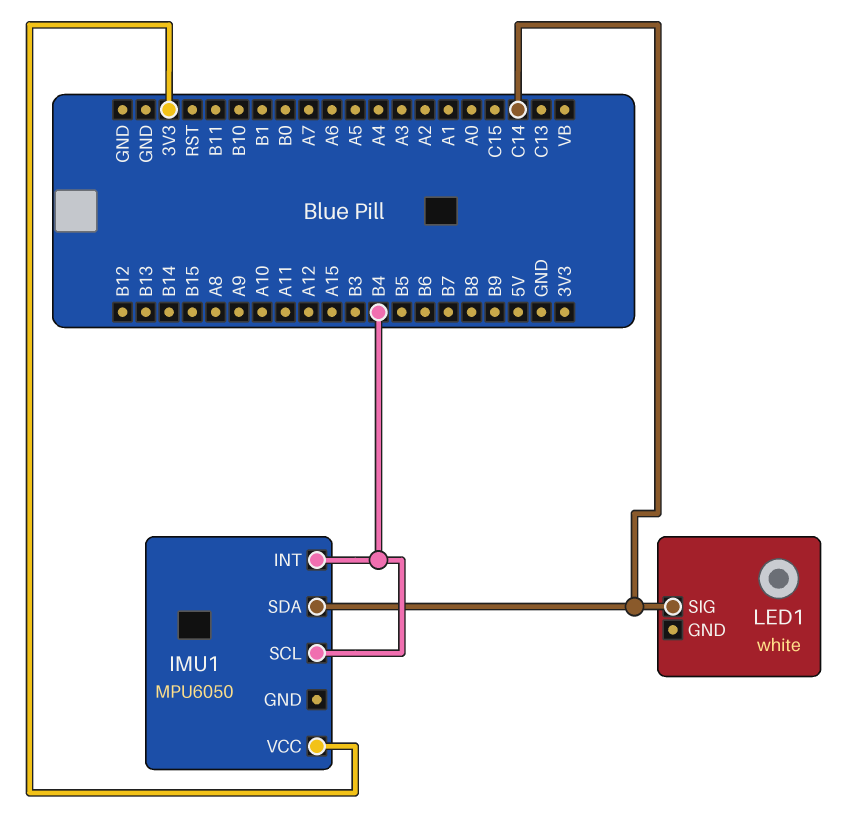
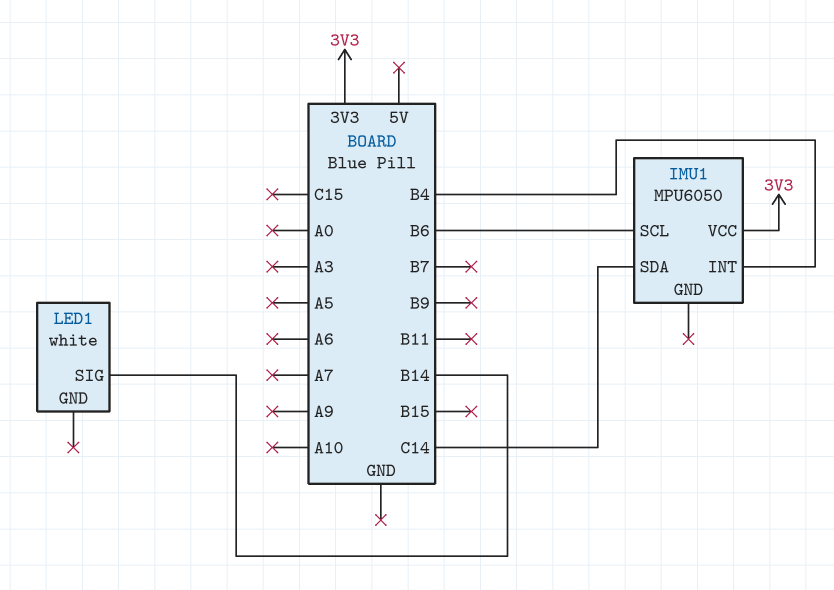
IMU1 pin SCL: B4 -> B6
LED1 pin SIG: C14 -> B14

